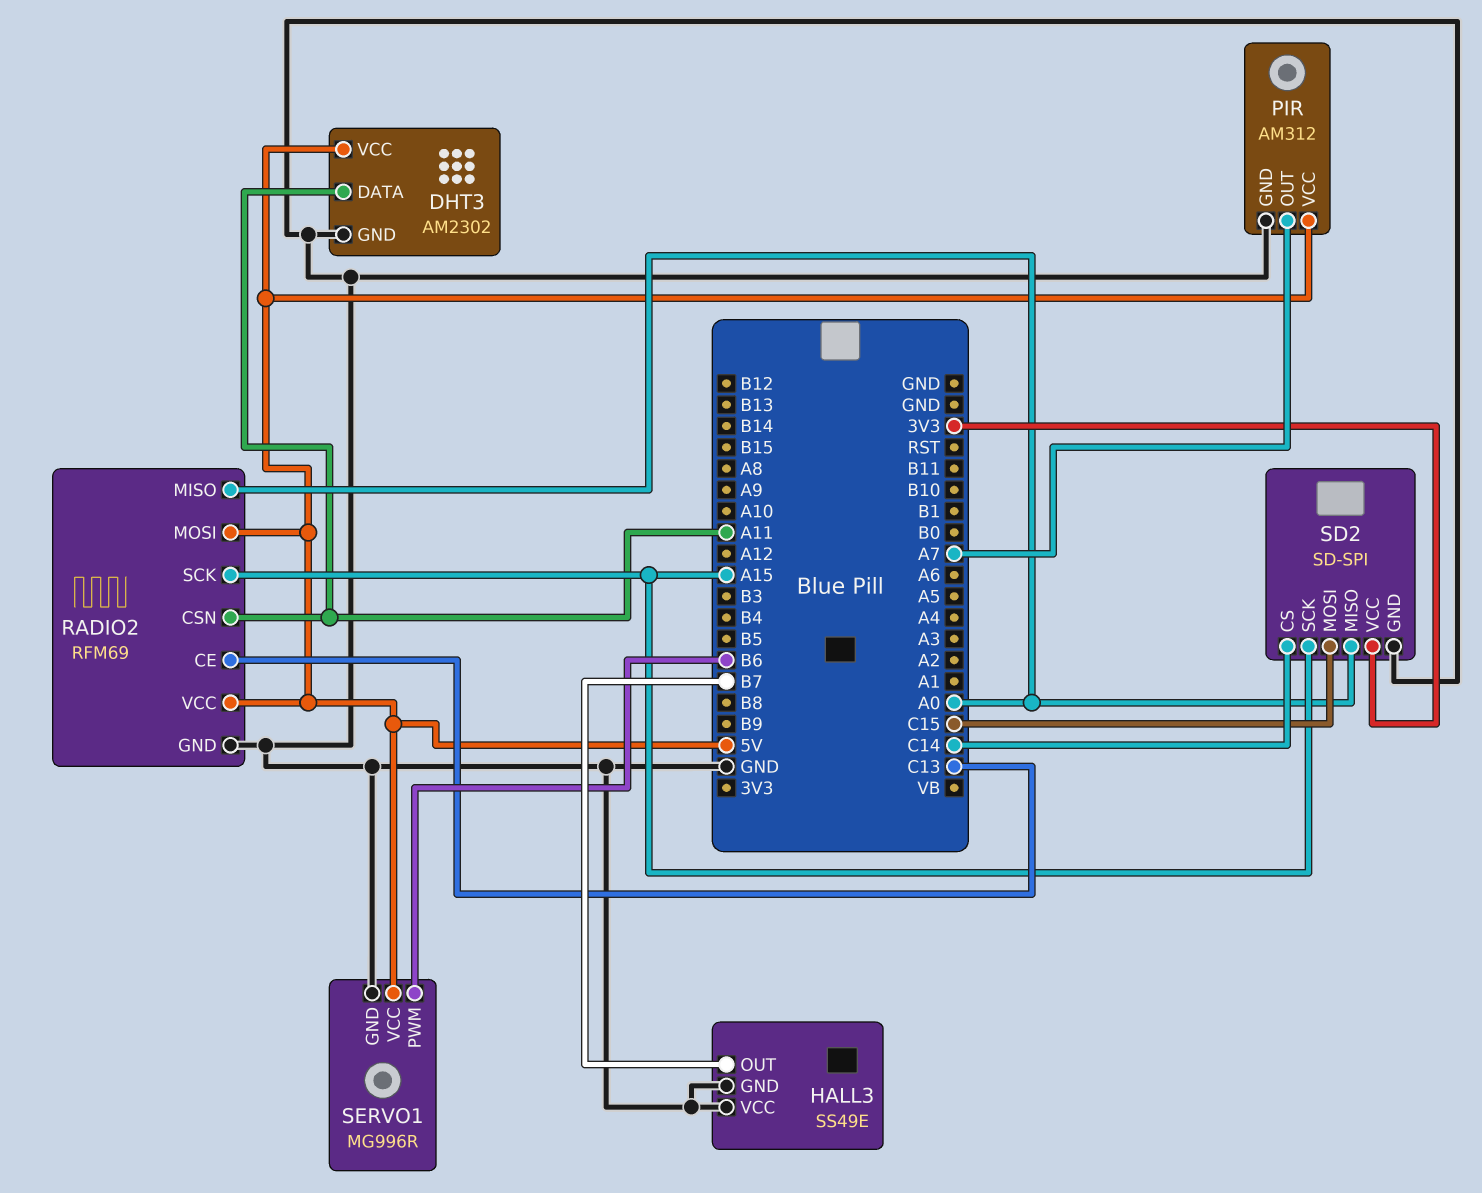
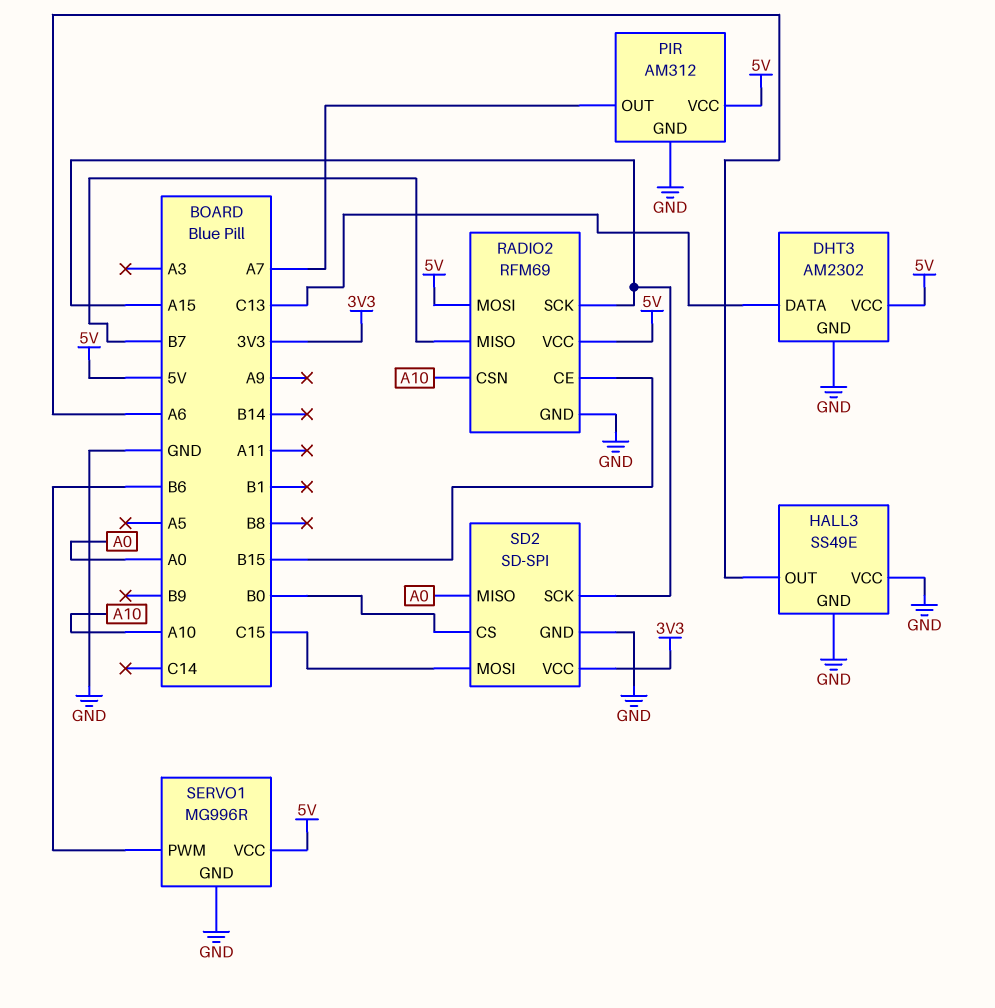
DHT3 pin DATA: A11 -> C13
HALL3 pin OUT: B7 -> A6
RADIO2 pin CE: C13 -> B15
RADIO2 pin CSN: A11 -> A10
RADIO2 pin MISO: A0 -> B7
SD2 pin CS: C14 -> B0

